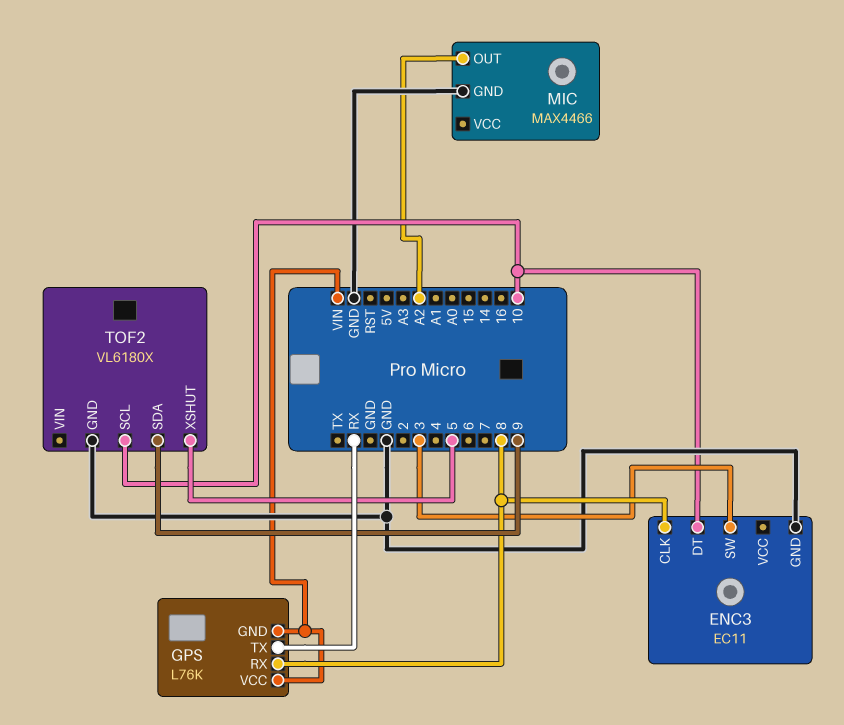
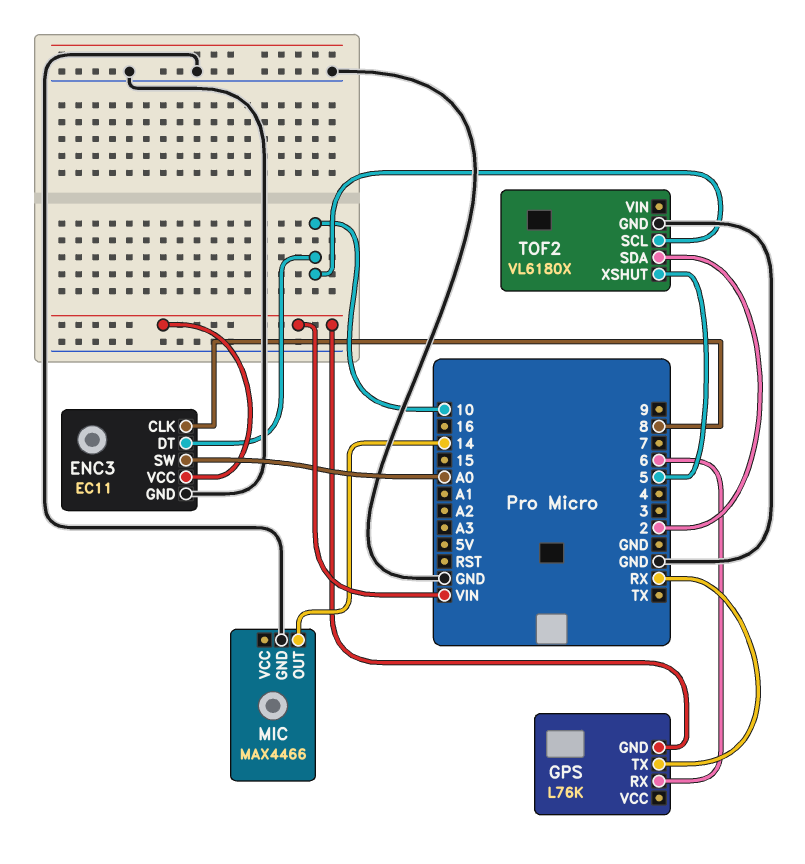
ENC3 pin SW: 3 -> A0
ENC3 pin VCC: none -> VIN
GPS pin RX: 8 -> 6
GPS pin VCC: VIN -> none
MIC pin OUT: A2 -> 14
TOF2 pin SDA: 9 -> 2

